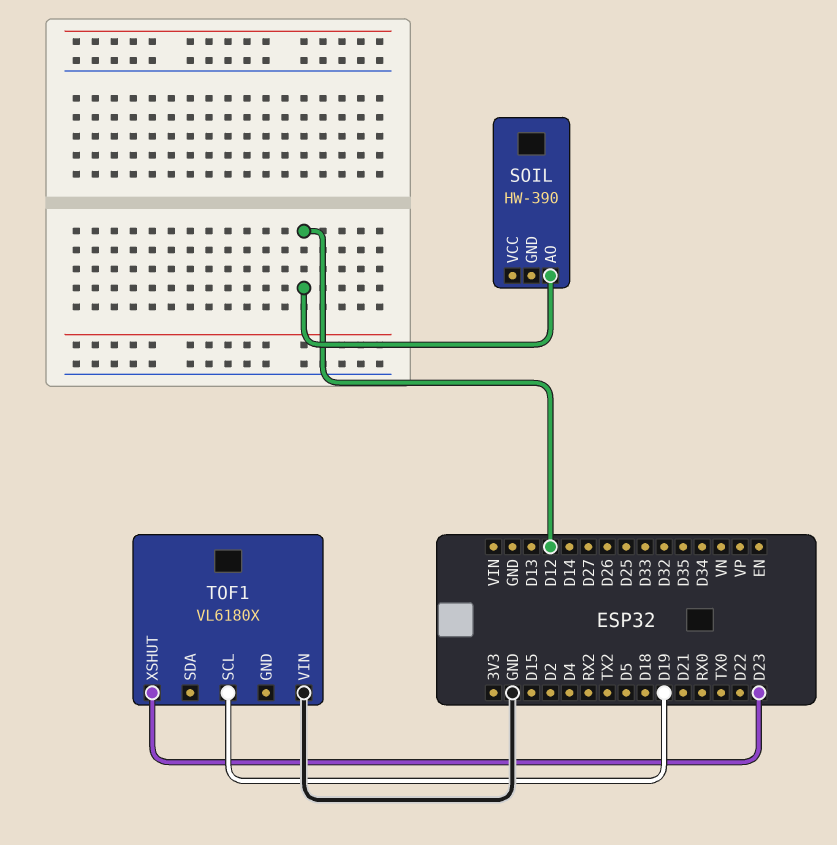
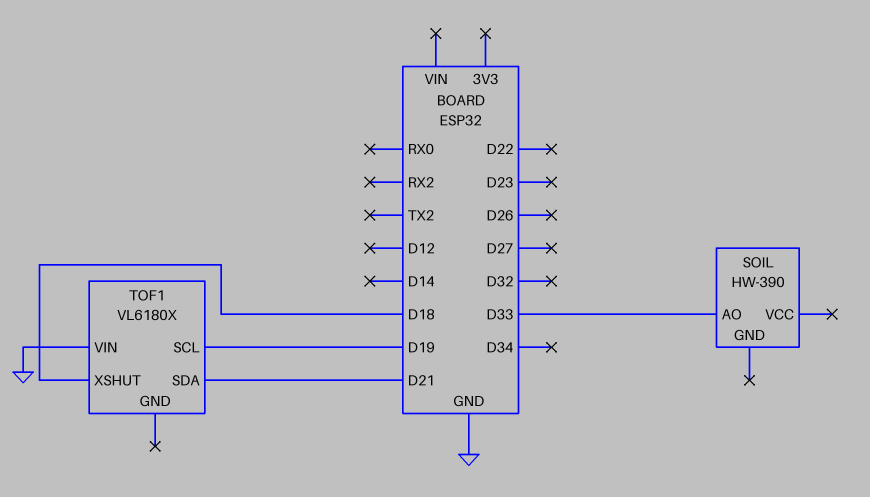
SOIL pin AO: D12 -> D33
TOF1 pin SDA: none -> D21
TOF1 pin XSHUT: D23 -> D18

